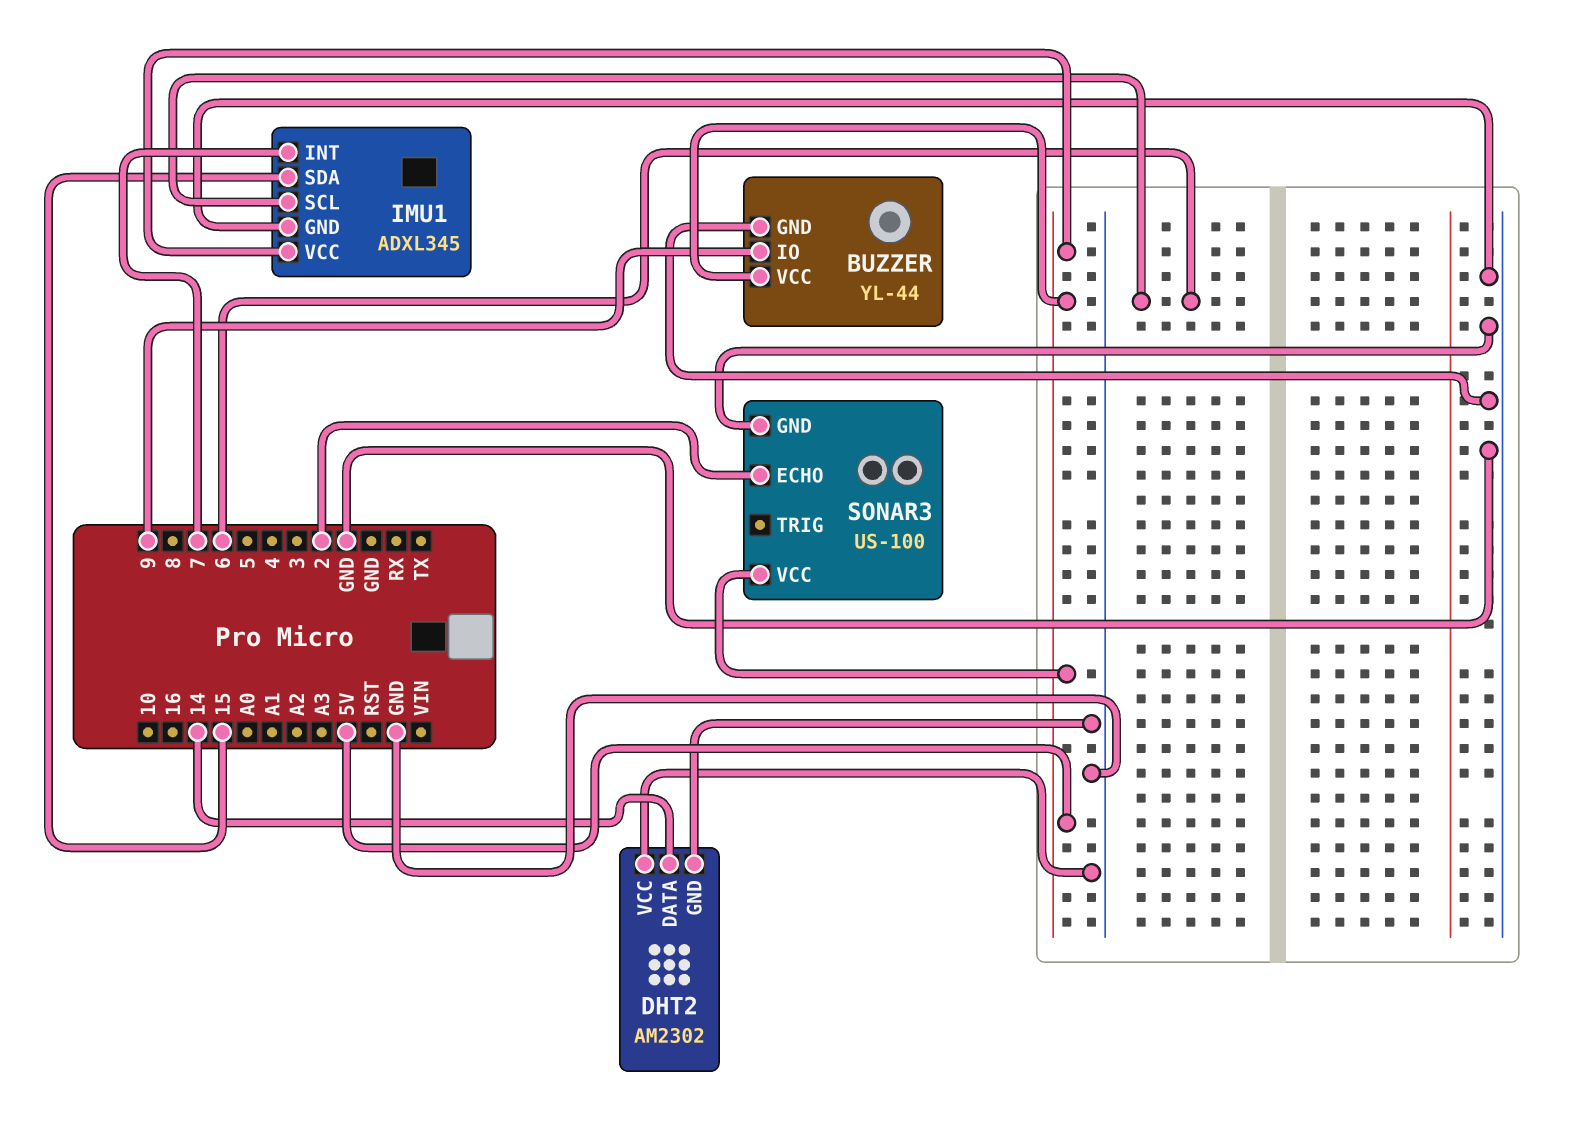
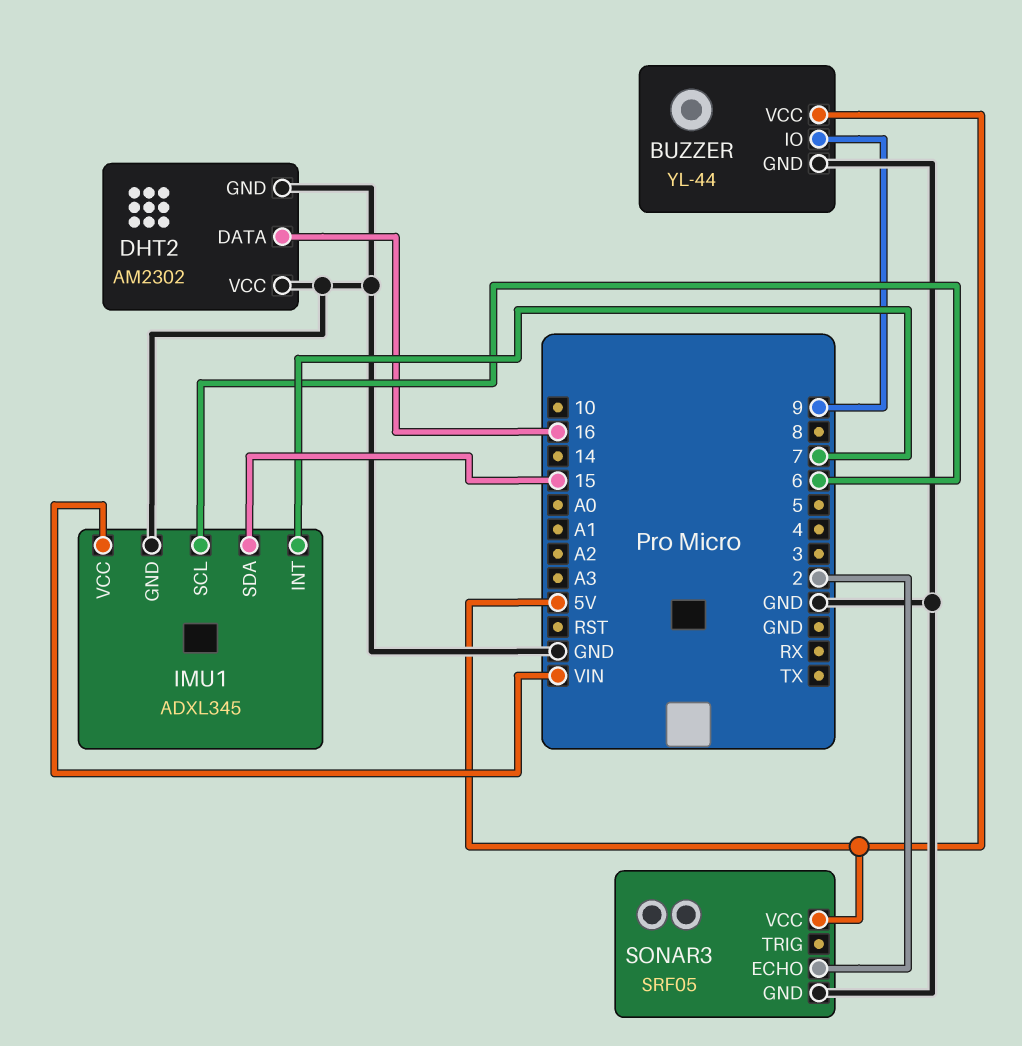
DHT2 pin DATA: 14 -> 16
IMU1 pin VCC: 5V -> VIN
SONAR3: US-100 -> SRF05

